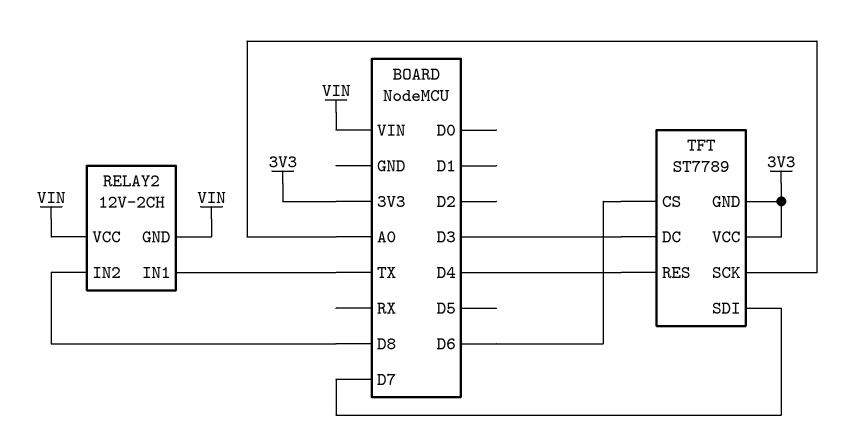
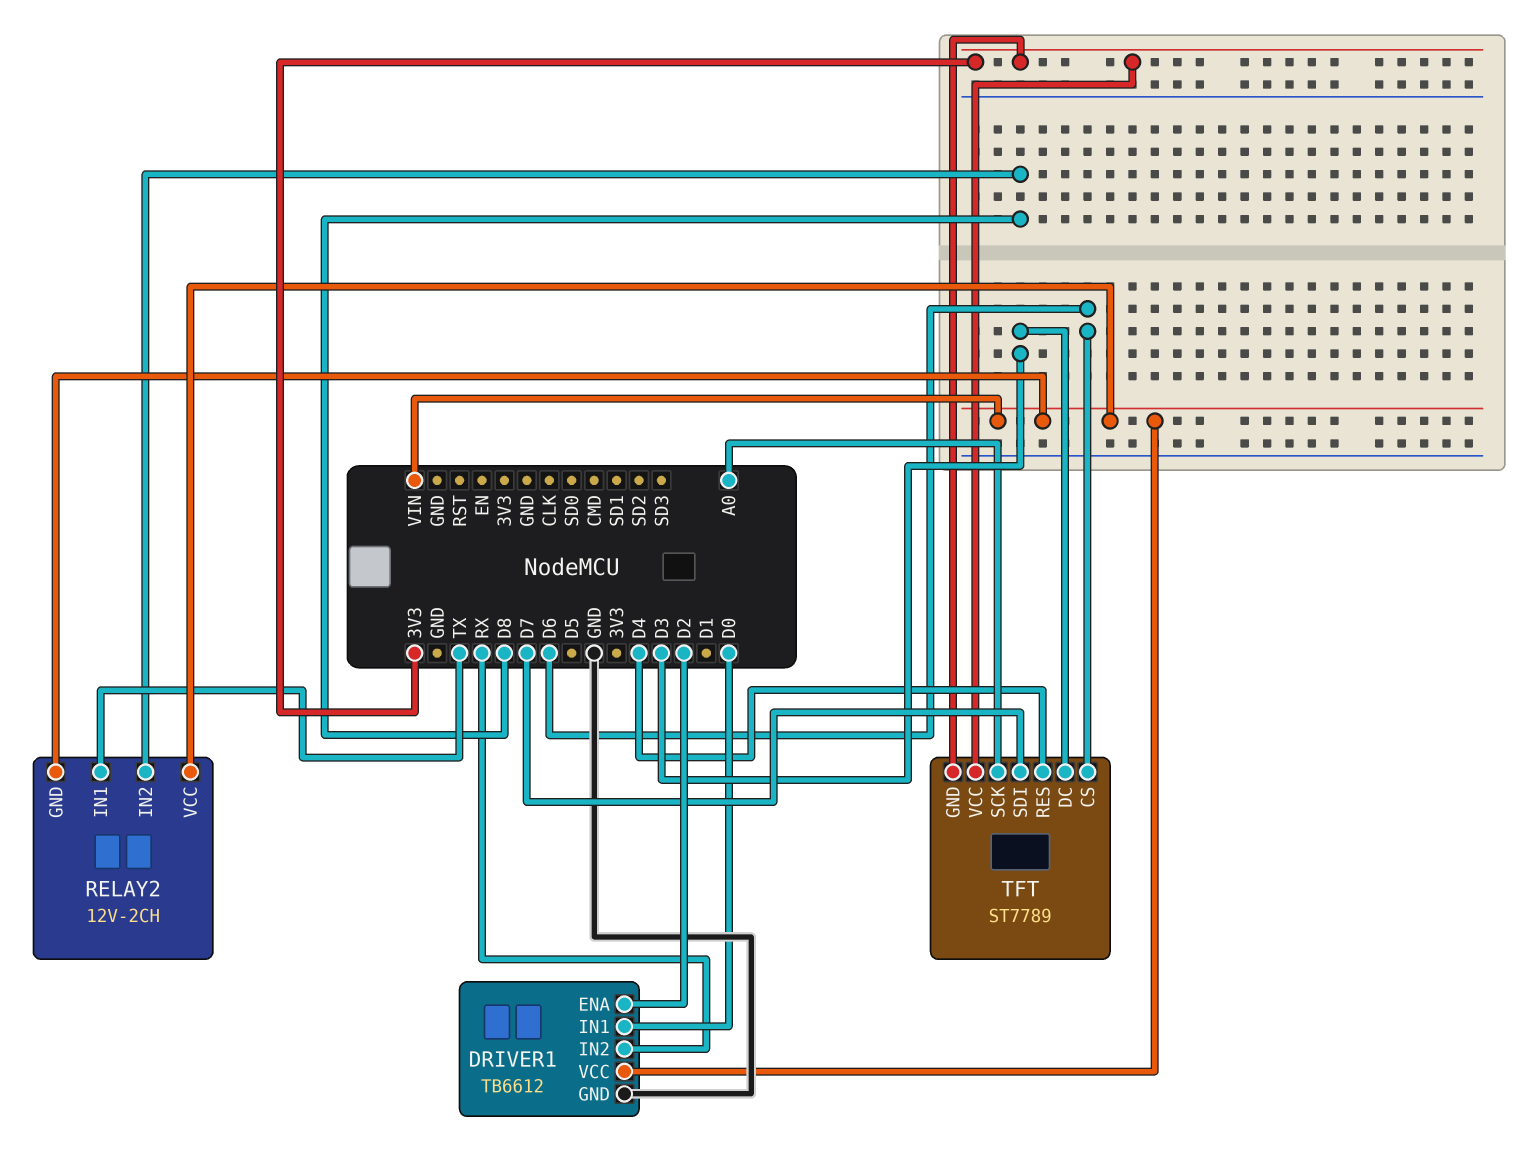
DRIVER1: none -> TB6612
DRIVER1 pin ENA: none -> D2
DRIVER1 pin GND: none -> GND
DRIVER1 pin IN1: none -> D0
DRIVER1 pin IN2: none -> RX
DRIVER1 pin VCC: none -> VIN

